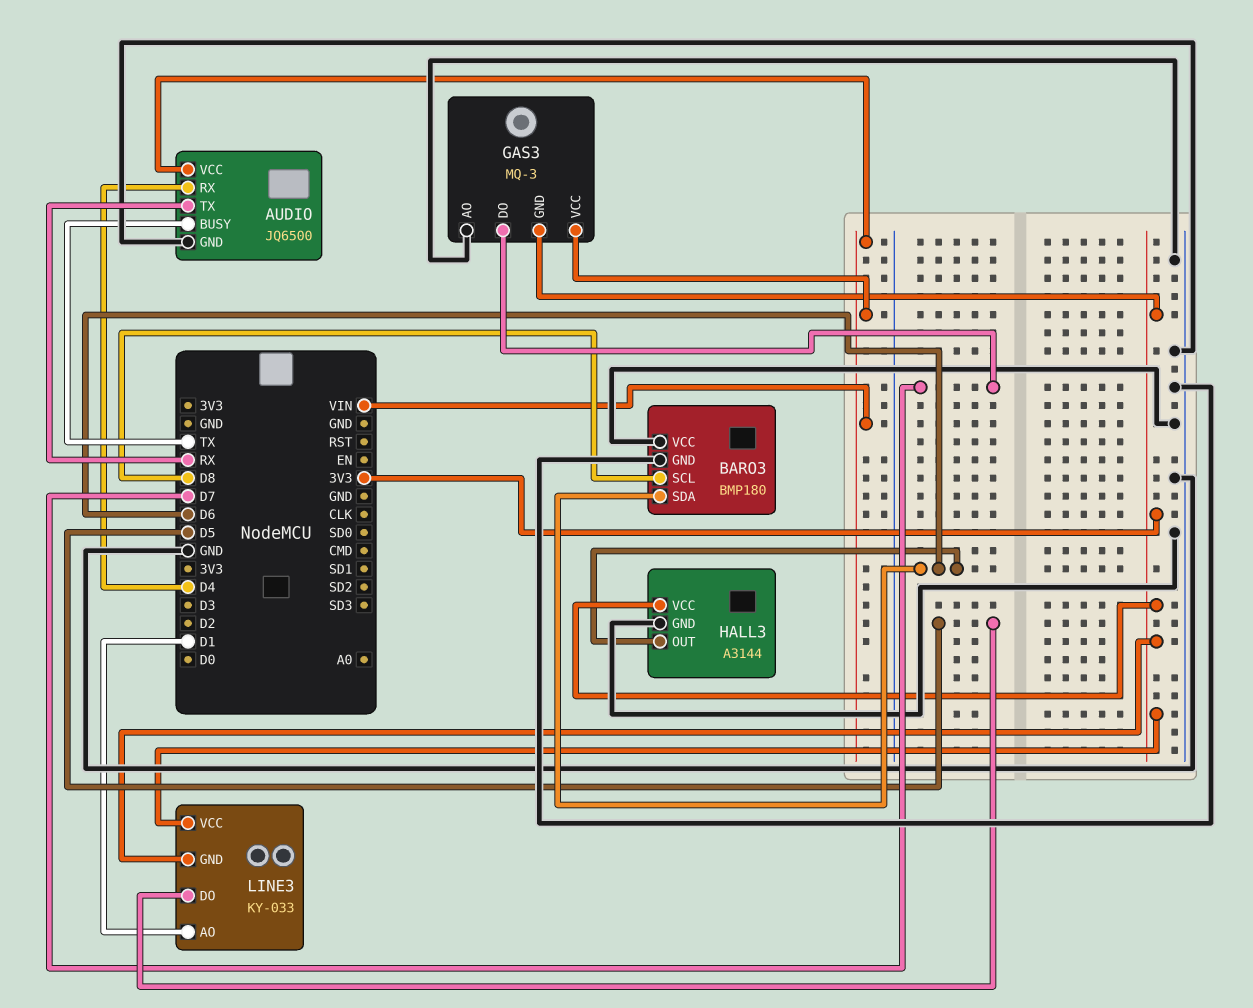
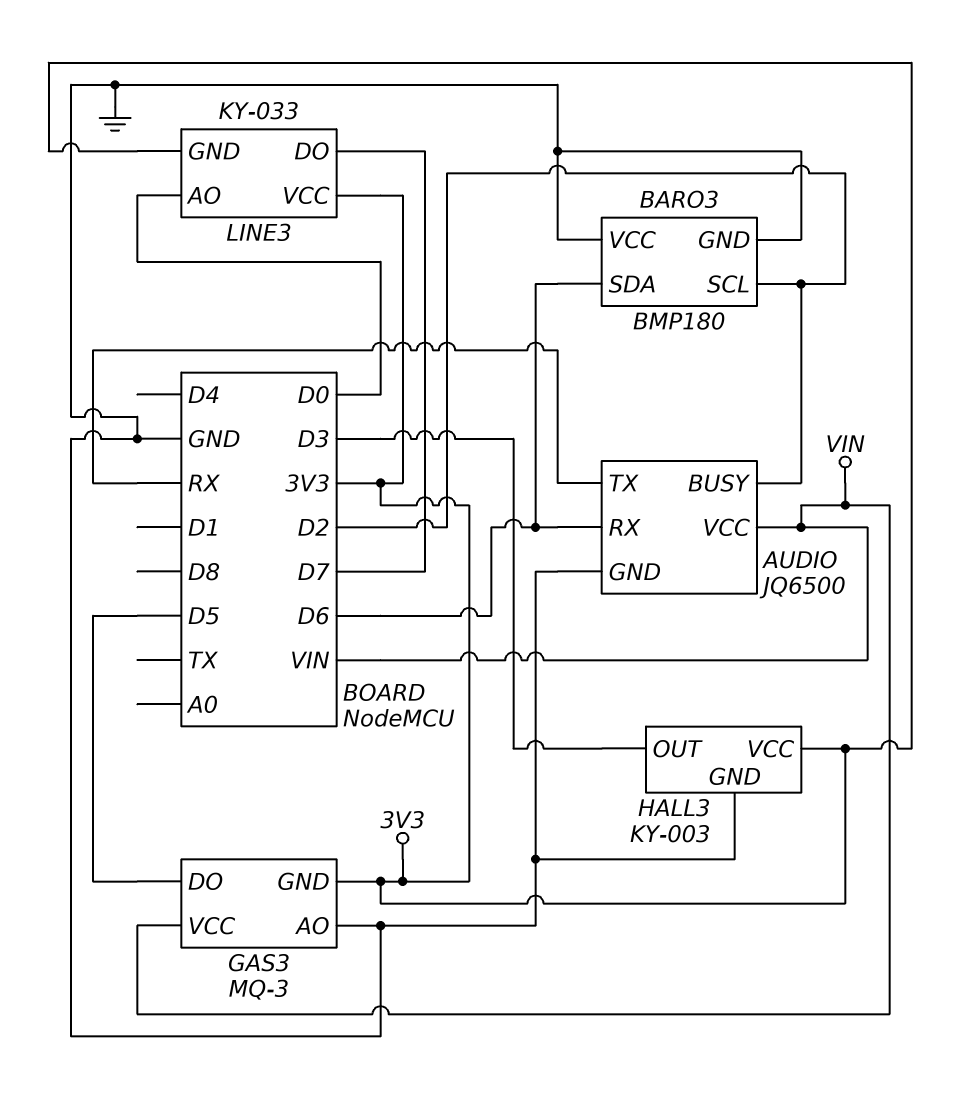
AUDIO pin BUSY: TX -> D2
AUDIO pin RX: D4 -> D6
BARO3 pin SCL: D8 -> D2
GAS3 pin DO: D7 -> D5
HALL3: A3144 -> KY-003
HALL3 pin OUT: D6 -> D3
LINE3 pin AO: D1 -> D0
LINE3 pin DO: D5 -> D7

